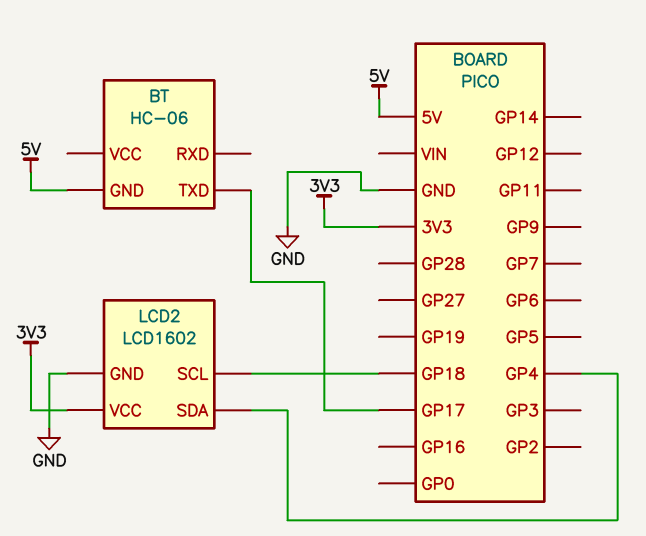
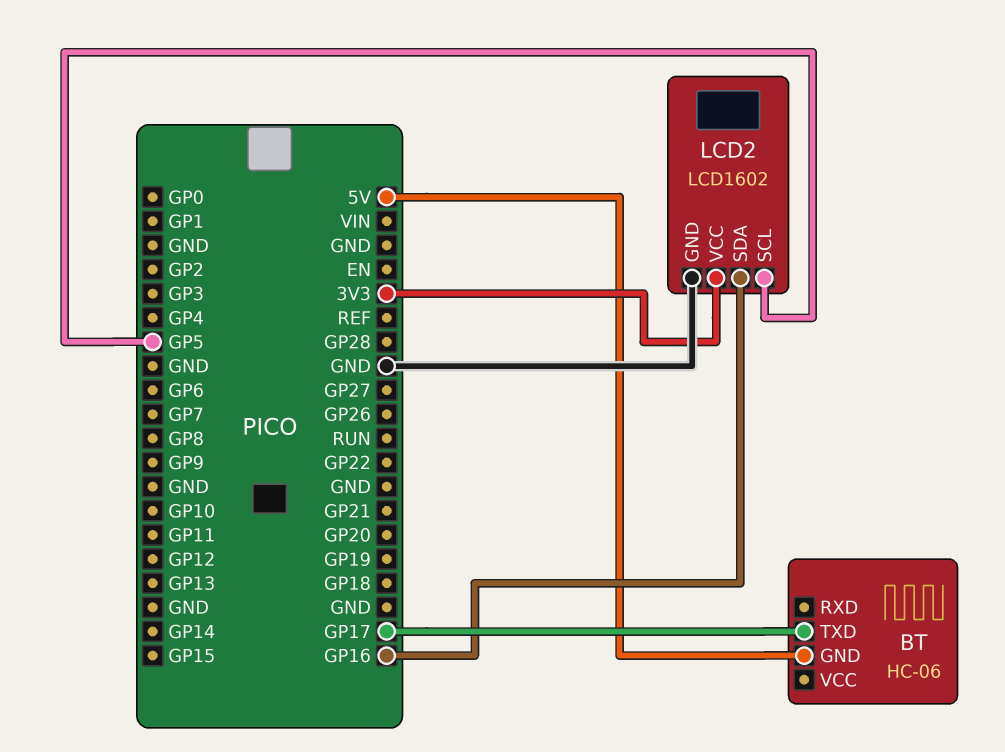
LCD2 pin SCL: GP18 -> GP5
LCD2 pin SDA: GP4 -> GP16

